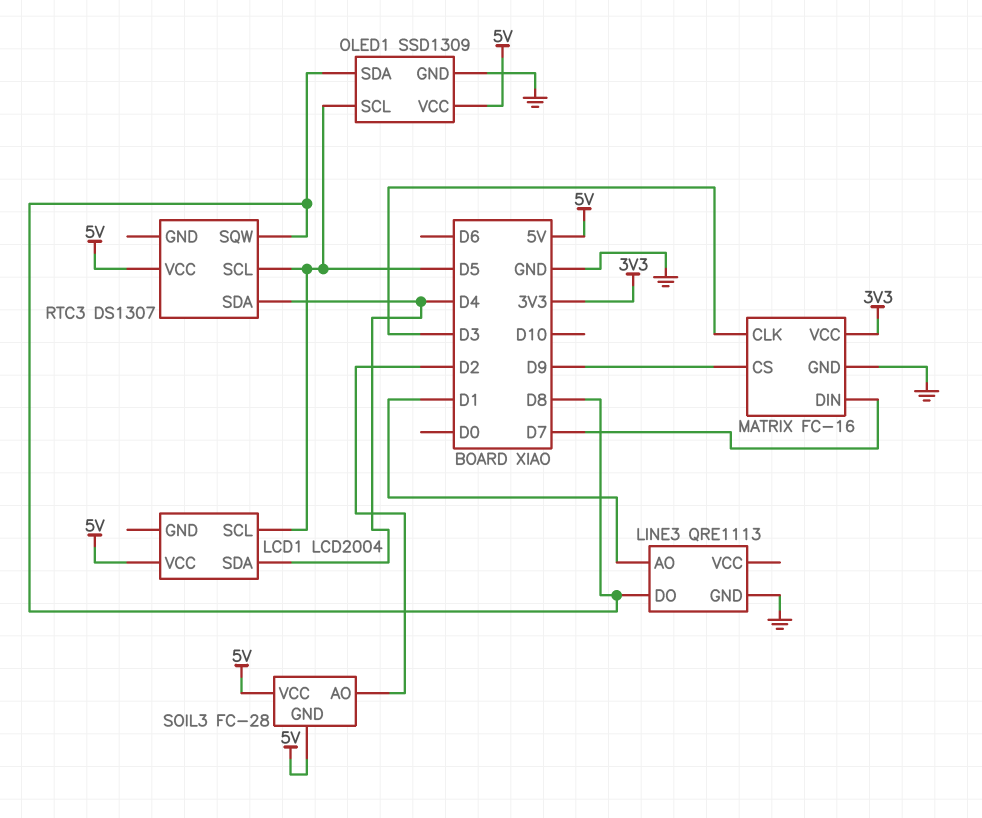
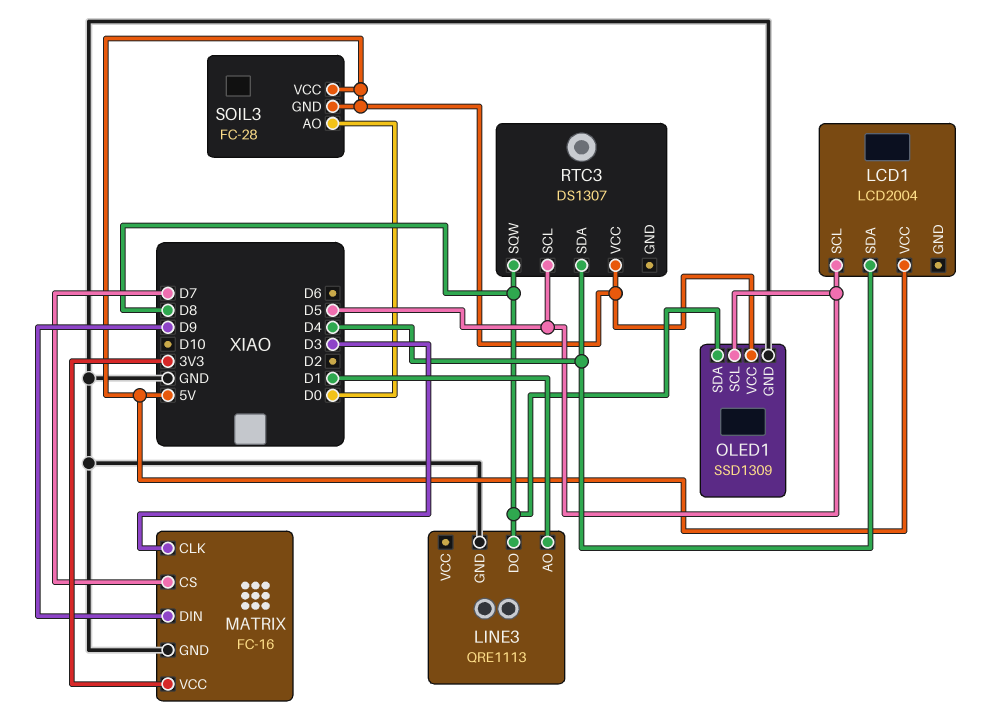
MATRIX pin CS: D9 -> D7
MATRIX pin DIN: D7 -> D9
SOIL3 pin AO: D2 -> D0

